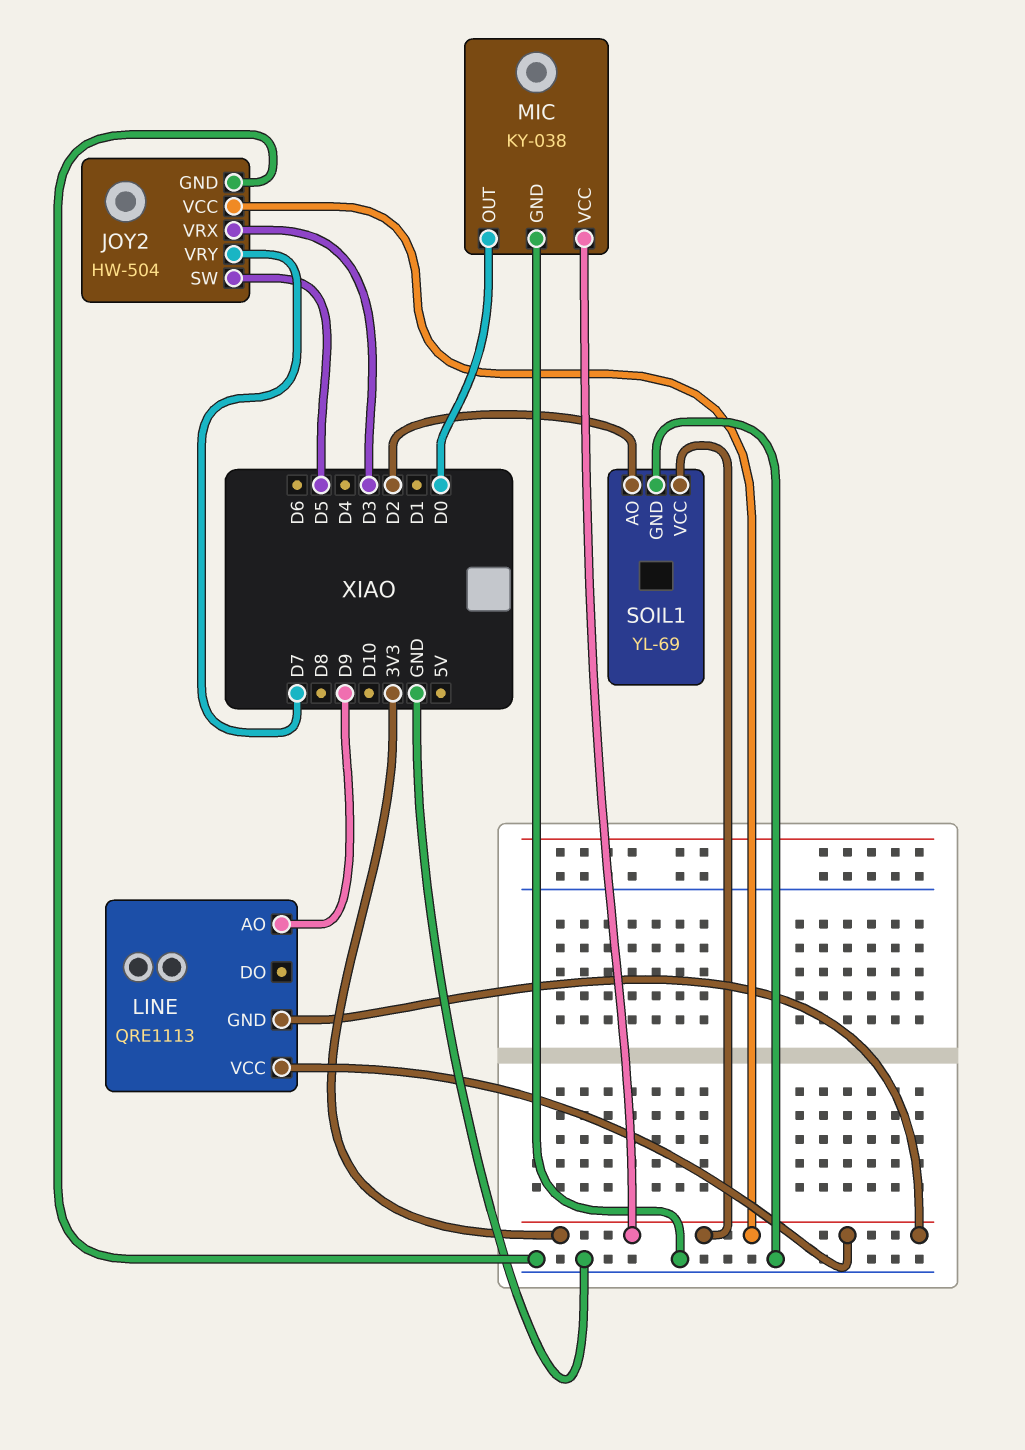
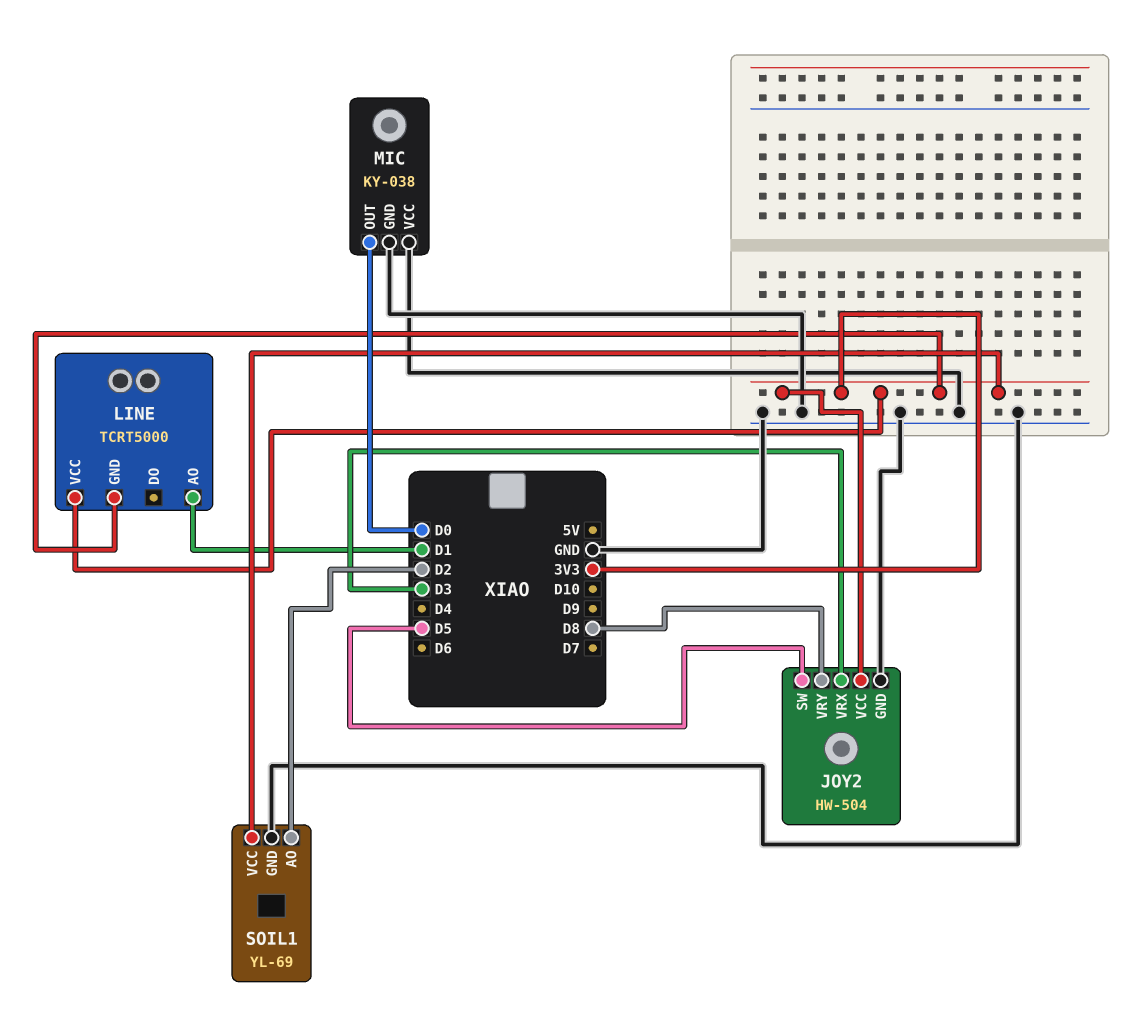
JOY2 pin VRY: D7 -> D8
LINE: QRE1113 -> TCRT5000
LINE pin AO: D9 -> D1
MIC pin VCC: 3V3 -> GND

